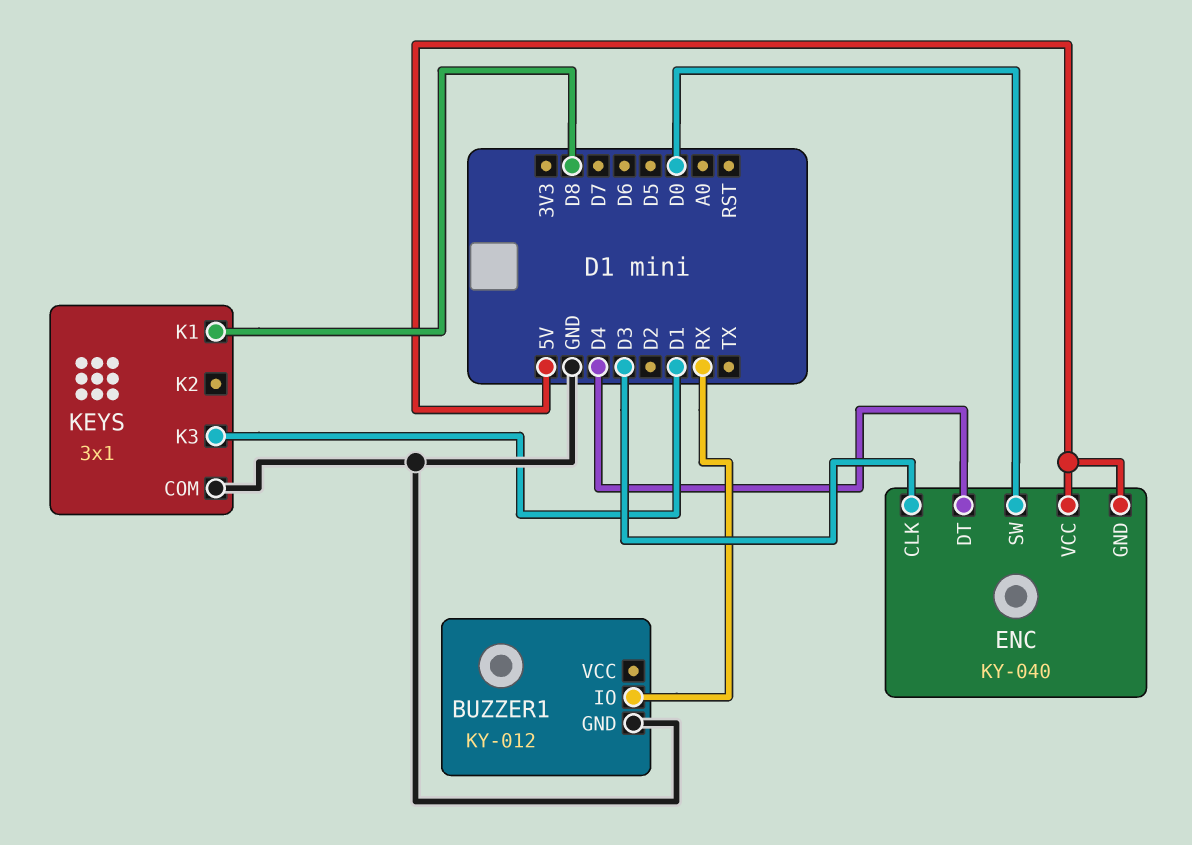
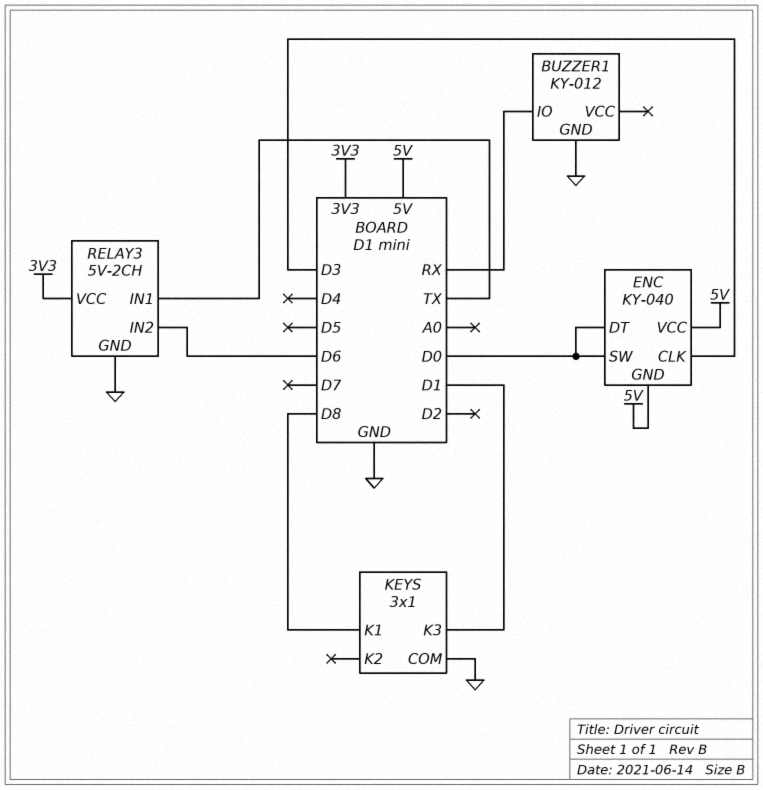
ENC pin DT: D4 -> D0
RELAY3: none -> 5V-2CH
RELAY3 pin GND: none -> GND
RELAY3 pin IN1: none -> TX
RELAY3 pin IN2: none -> D6
RELAY3 pin VCC: none -> 3V3

